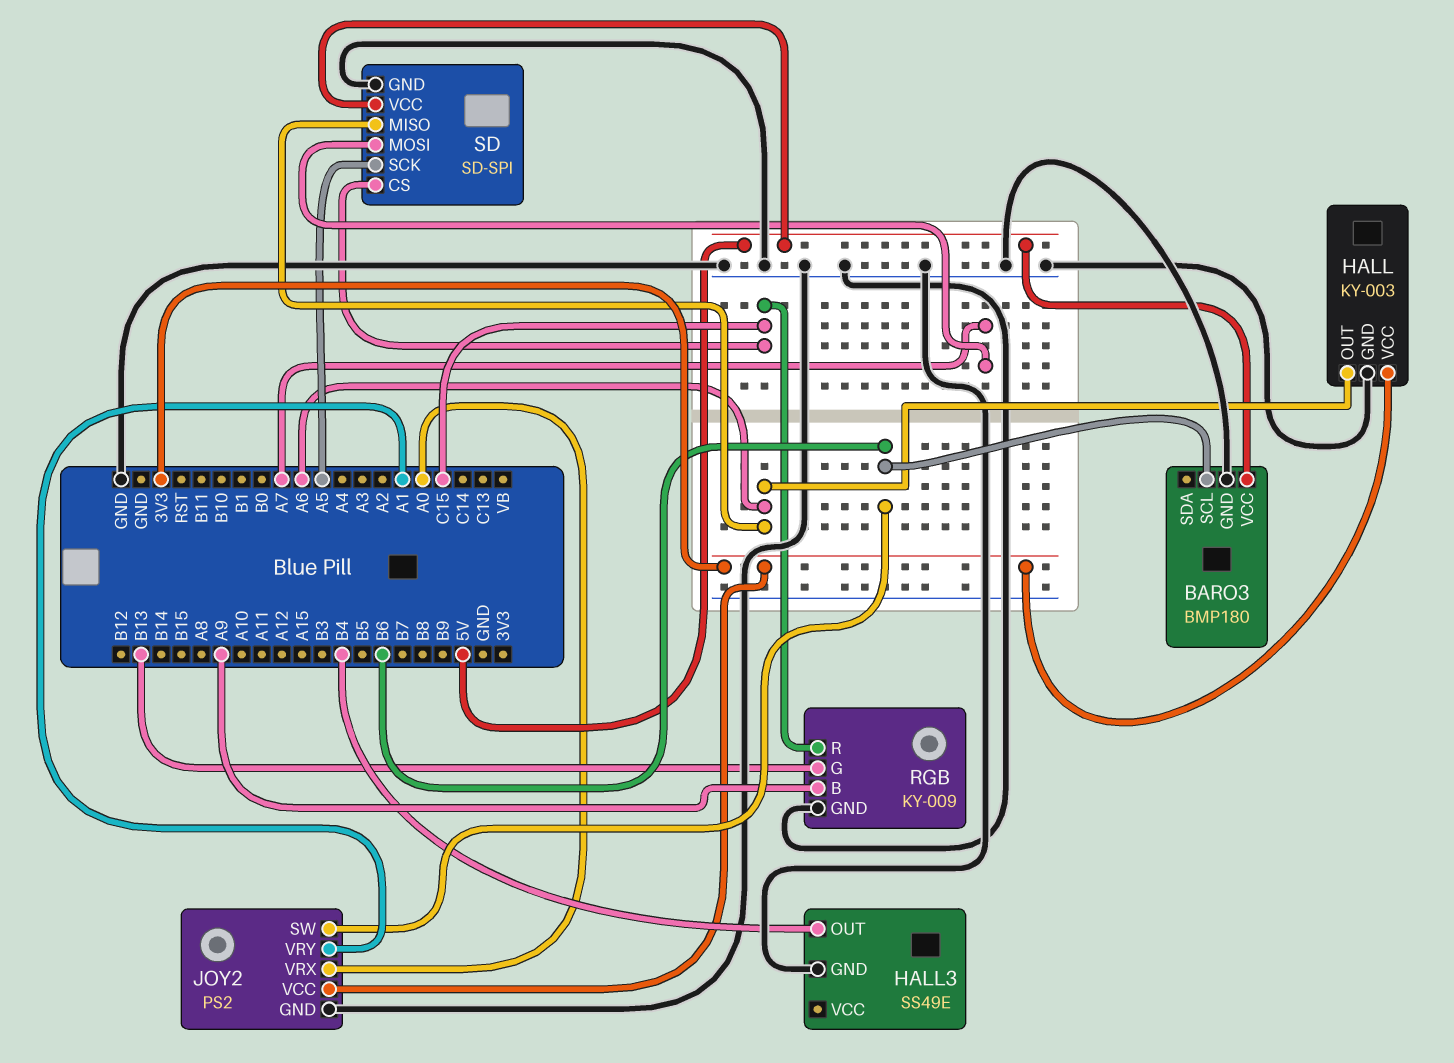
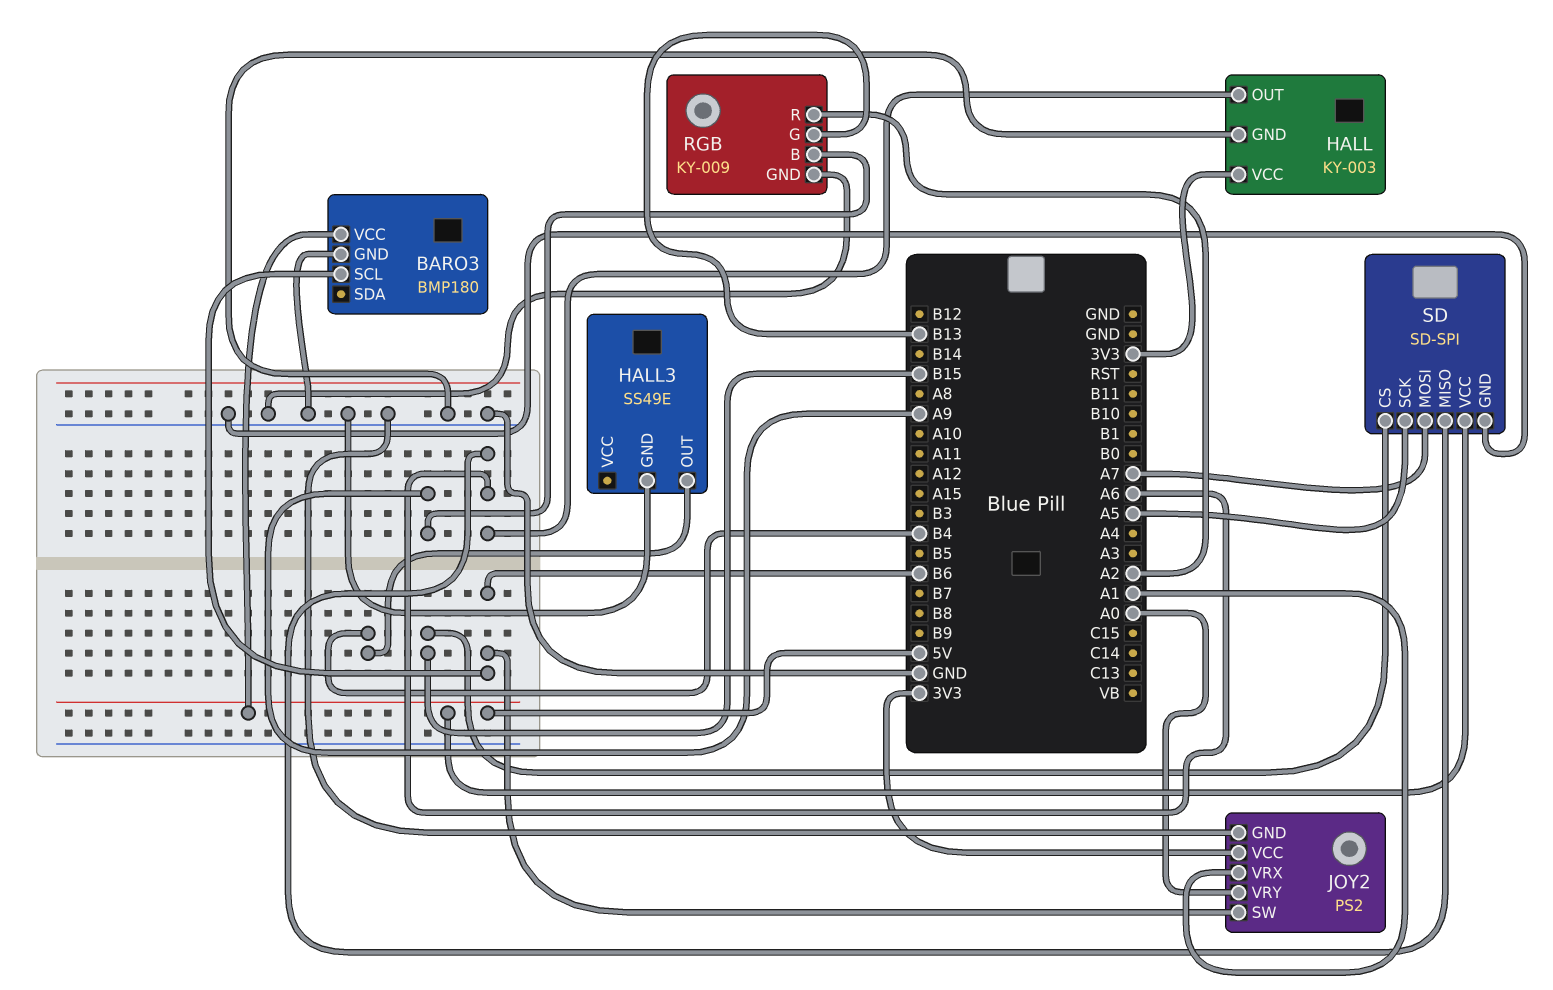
JOY2 pin VRX: A0 -> A1
JOY2 pin VRY: A1 -> A0
RGB pin R: C15 -> A2
SD pin CS: C15 -> B15

